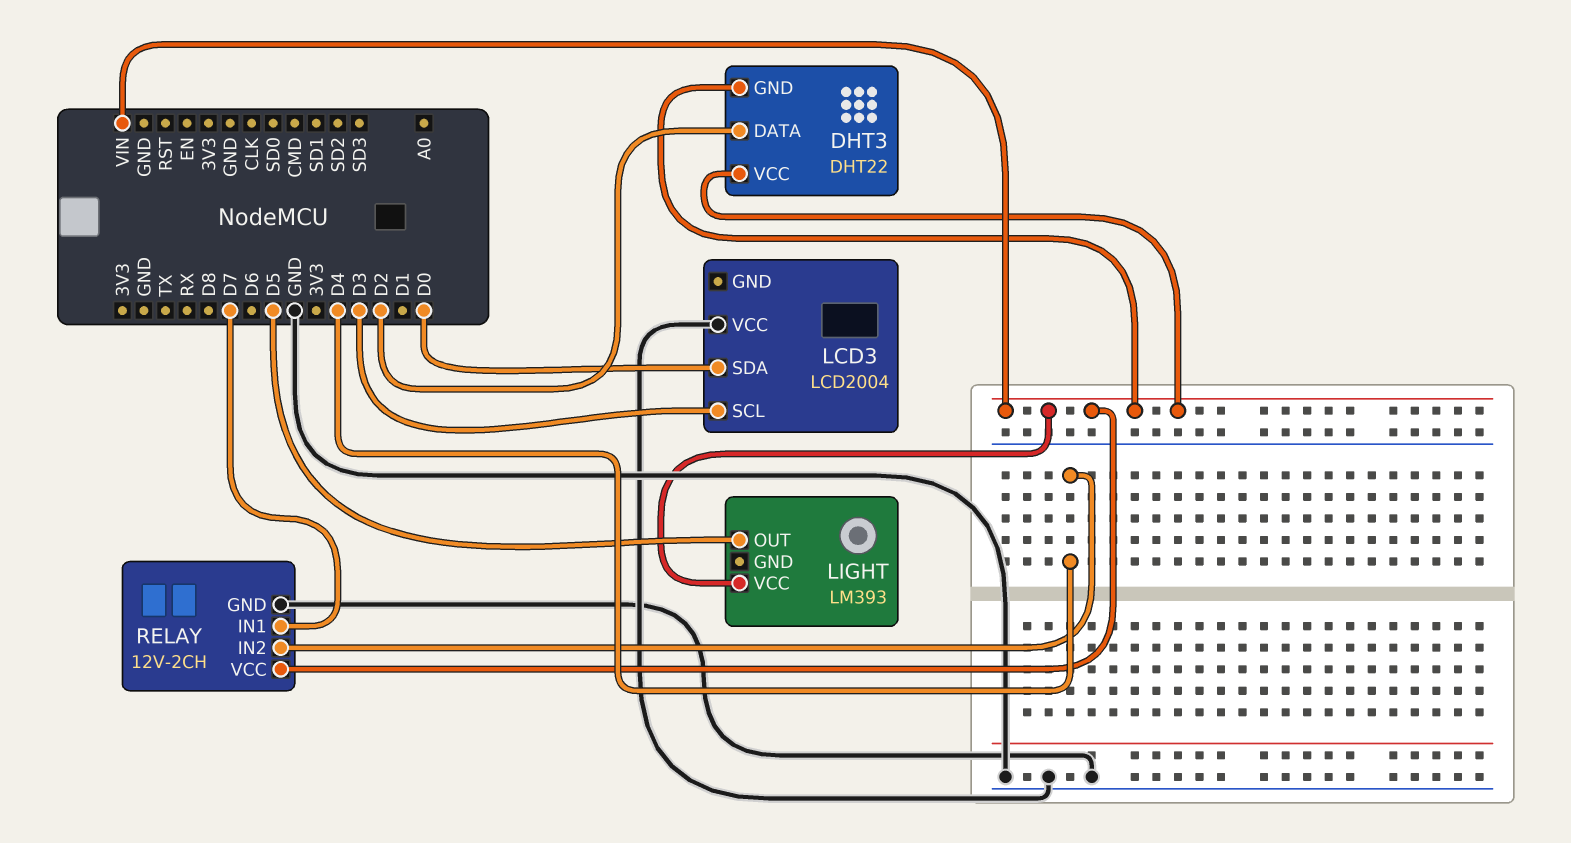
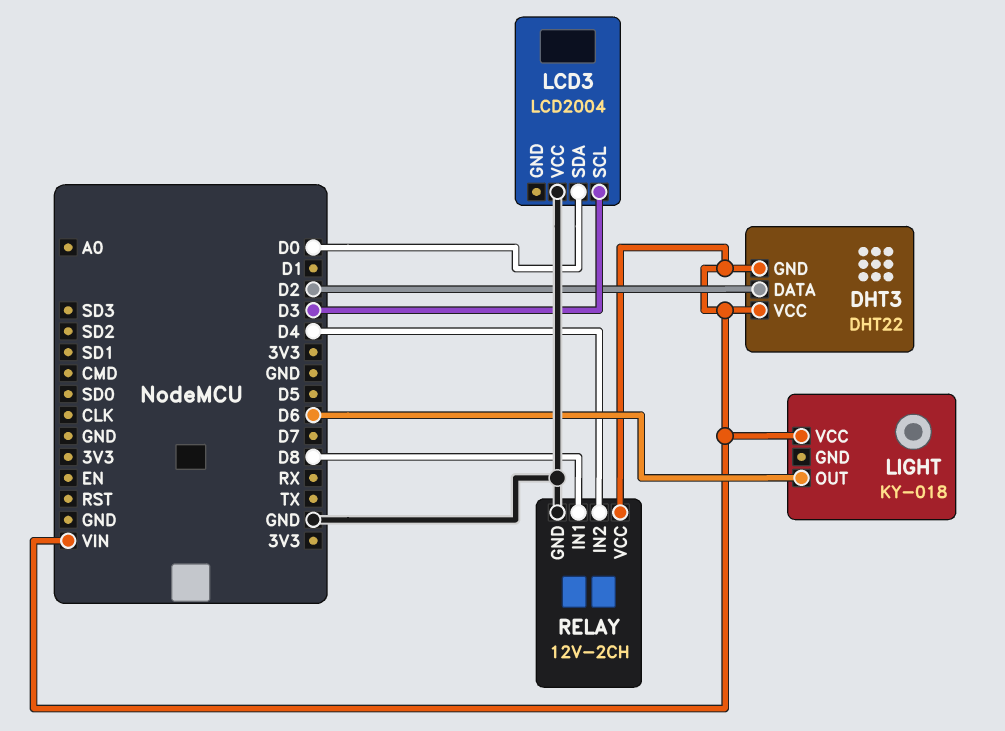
LIGHT: LM393 -> KY-018
LIGHT pin OUT: D5 -> D6
RELAY pin IN1: D7 -> D8

